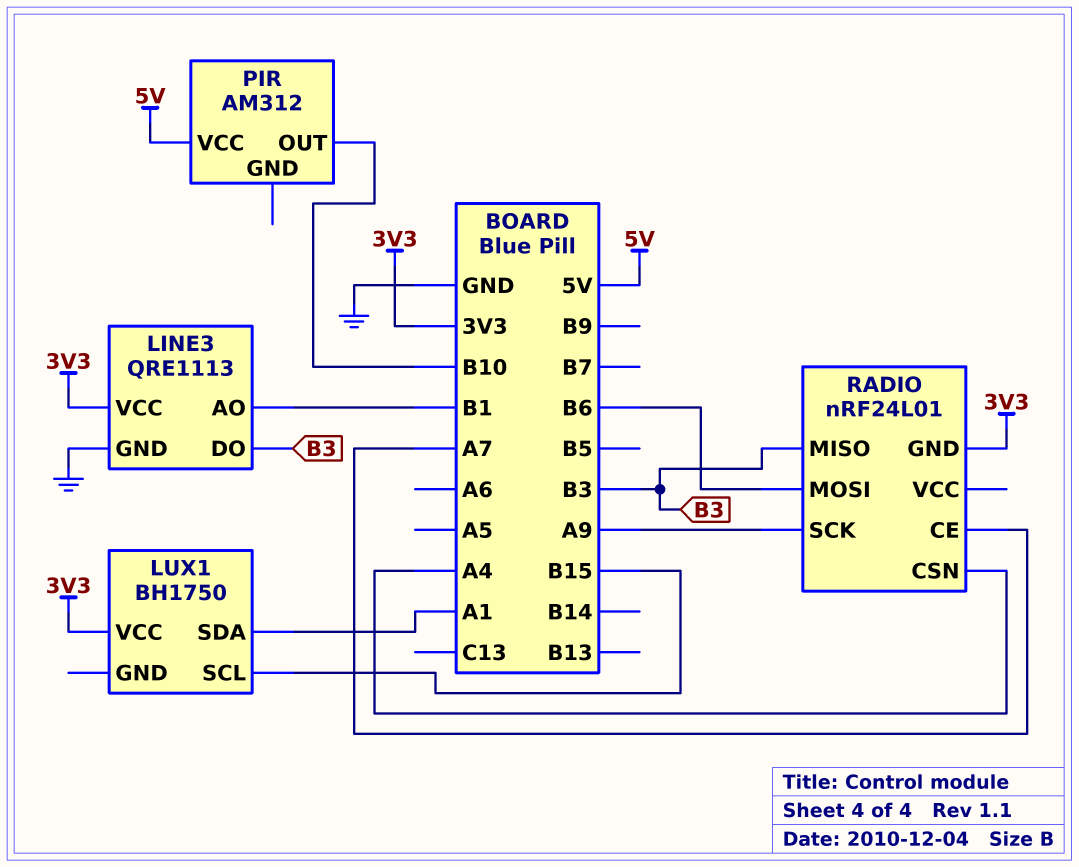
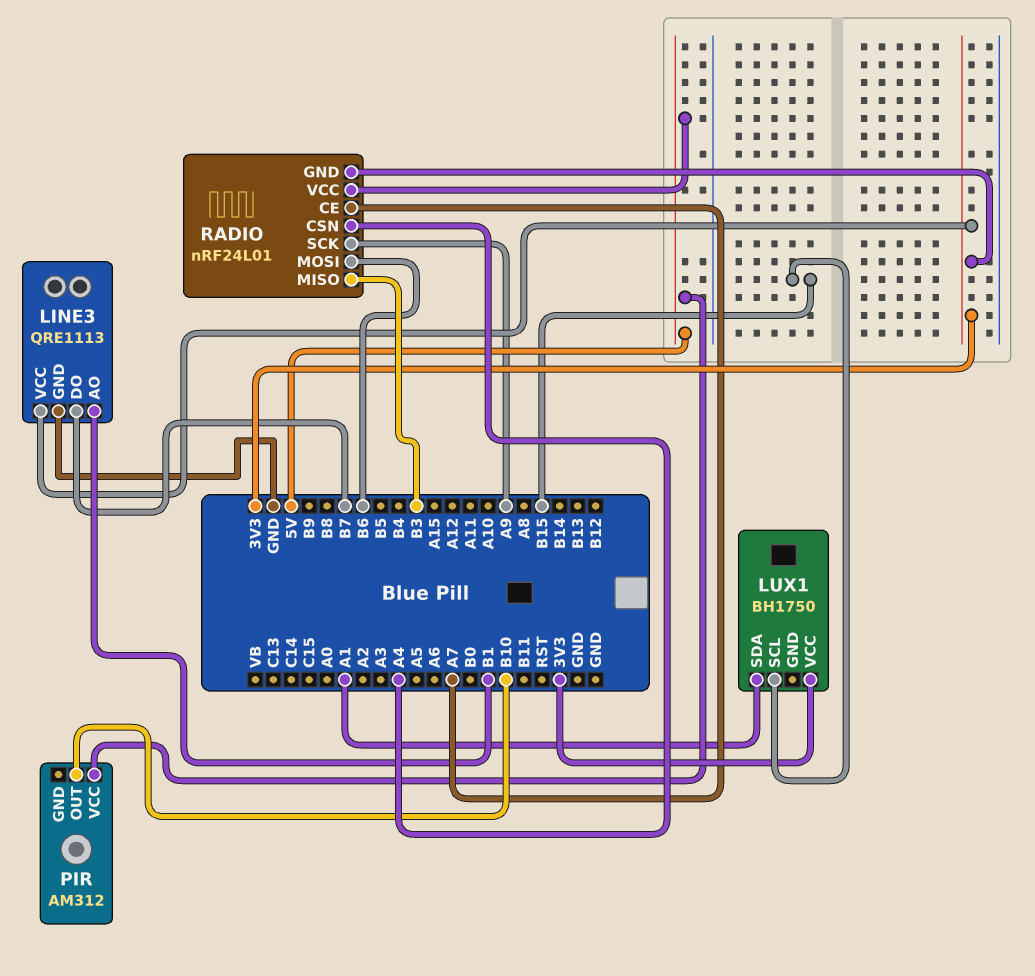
LINE3 pin DO: B3 -> B7
RADIO pin VCC: none -> 5V

